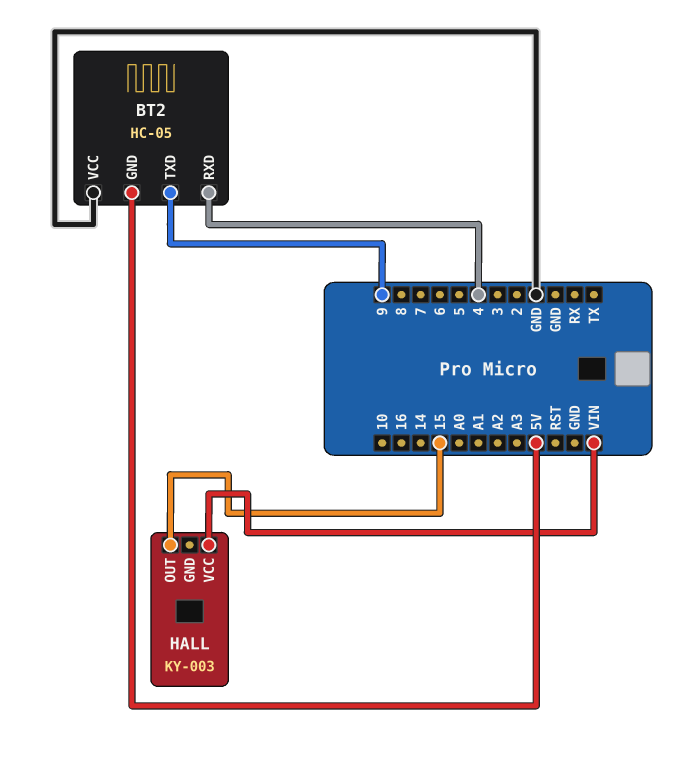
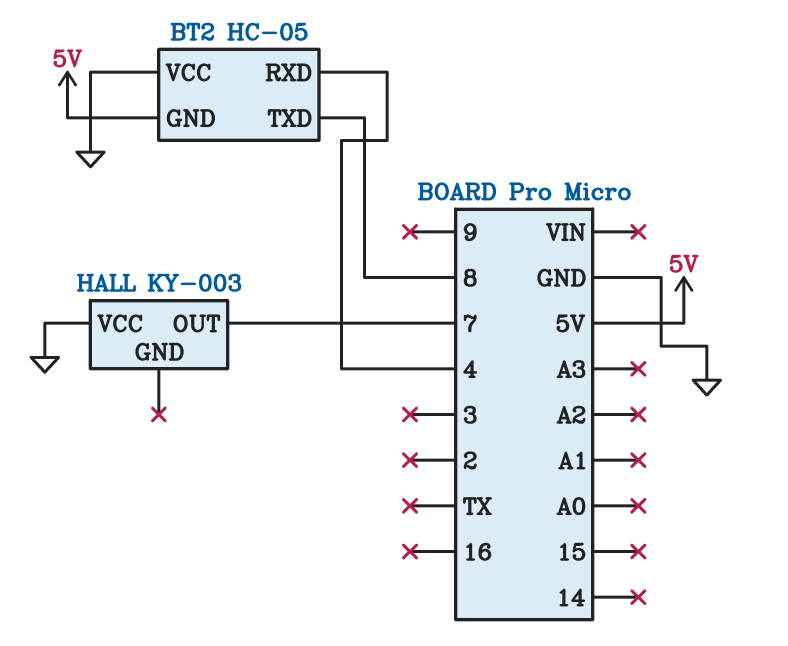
BT2 pin TXD: 9 -> 8
HALL pin OUT: 15 -> 7
HALL pin VCC: VIN -> GND

